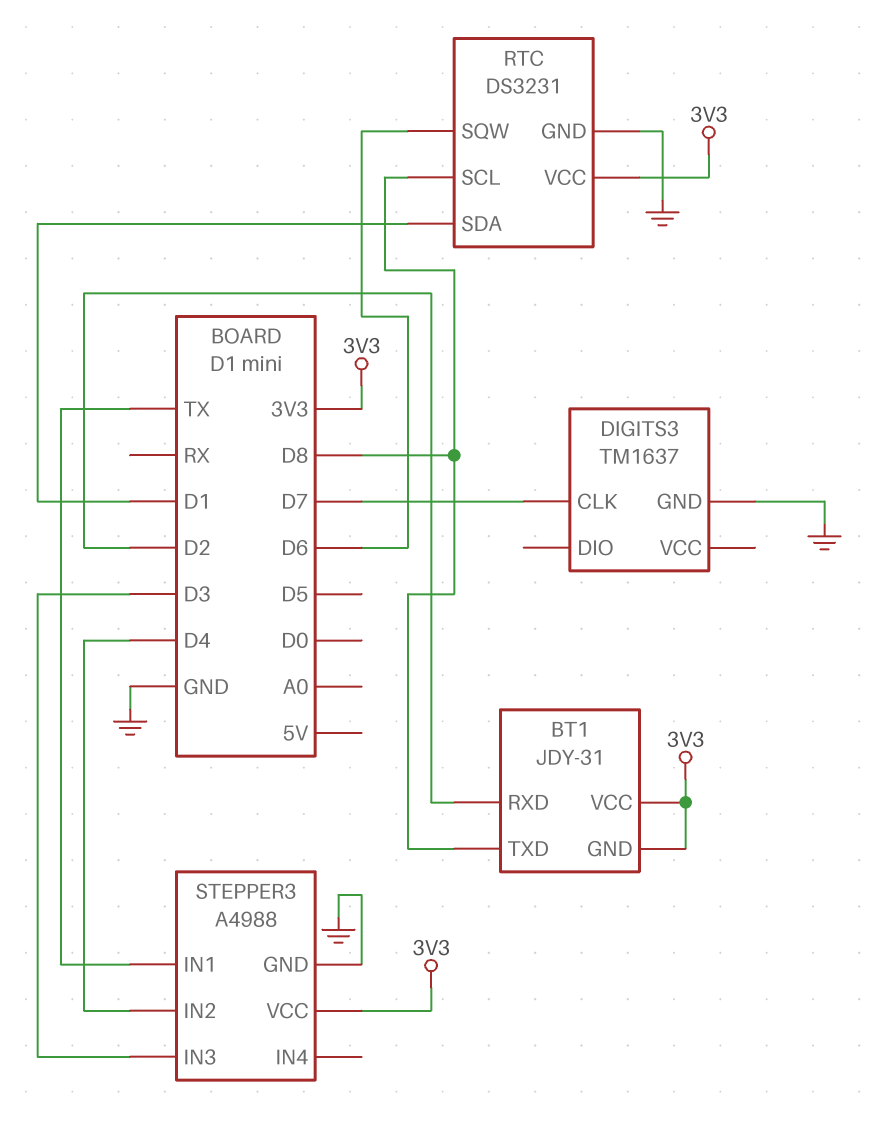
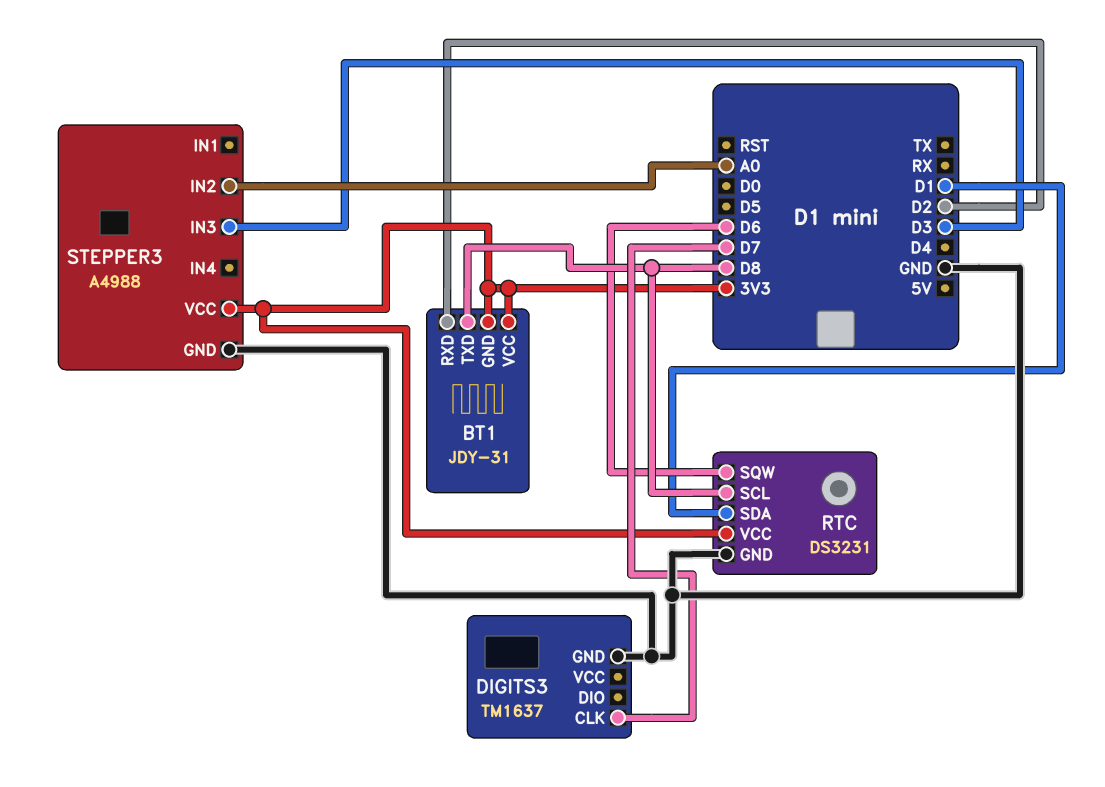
STEPPER3 pin IN1: TX -> none
STEPPER3 pin IN2: D4 -> A0

